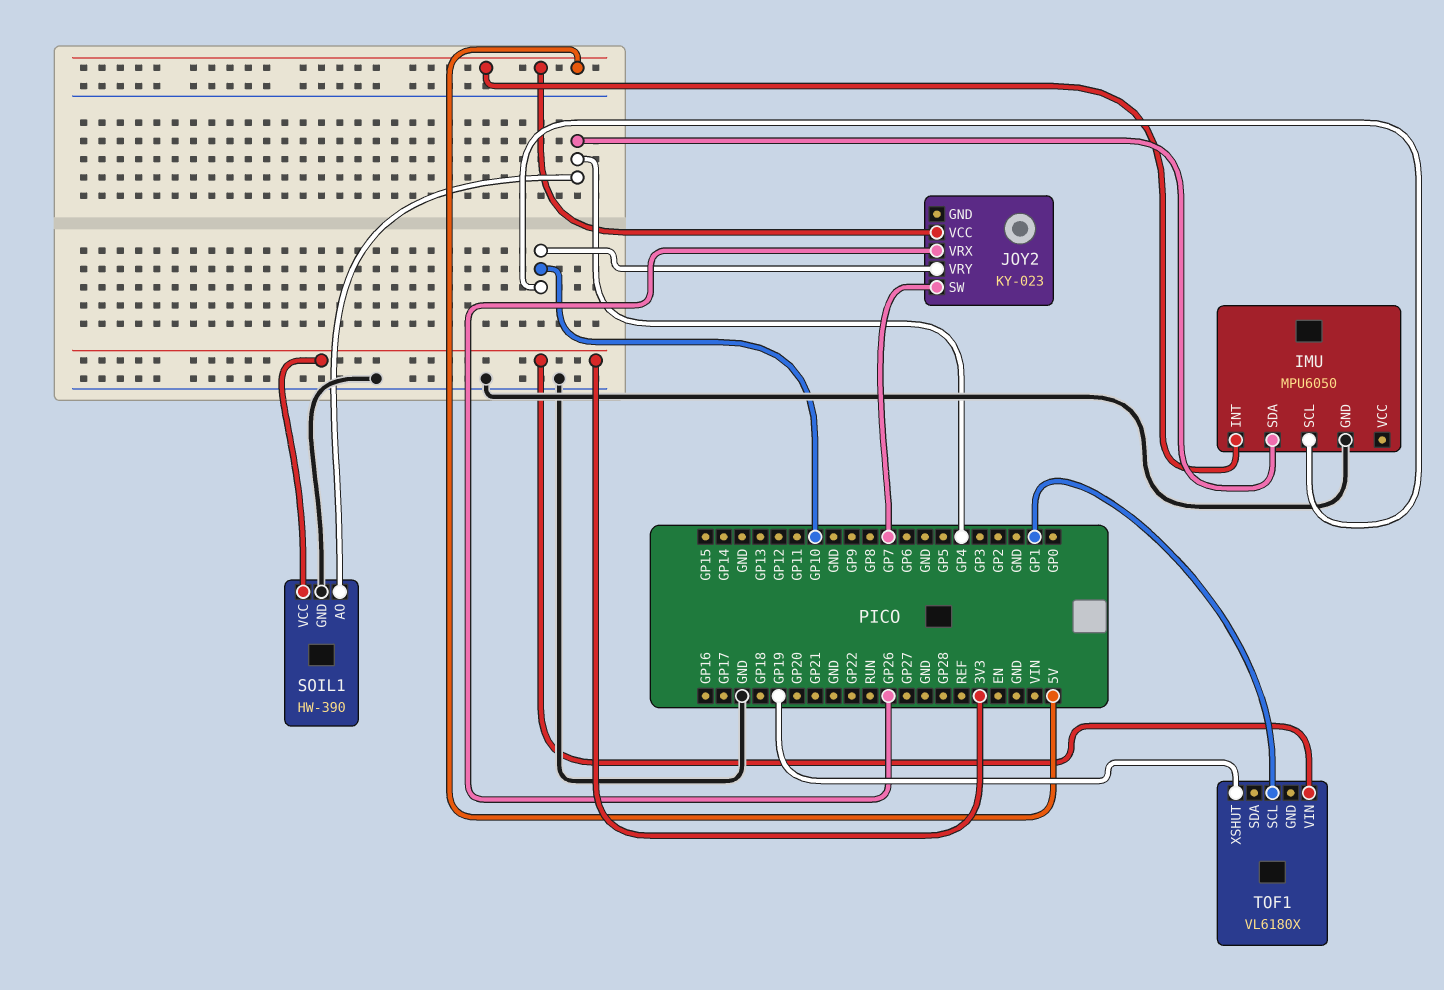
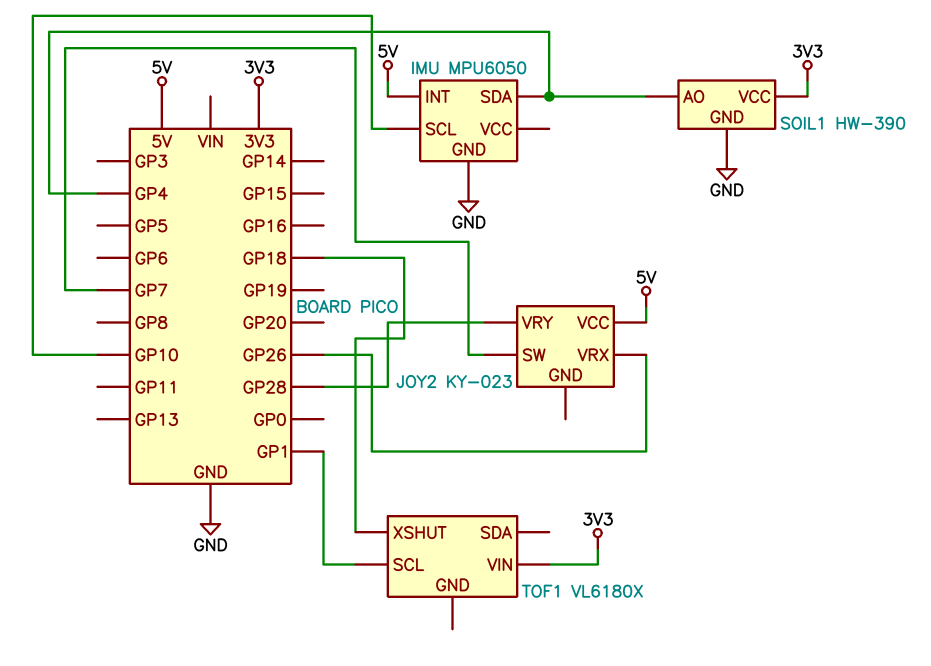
JOY2 pin VRY: GP10 -> GP28
TOF1 pin XSHUT: GP19 -> GP18

